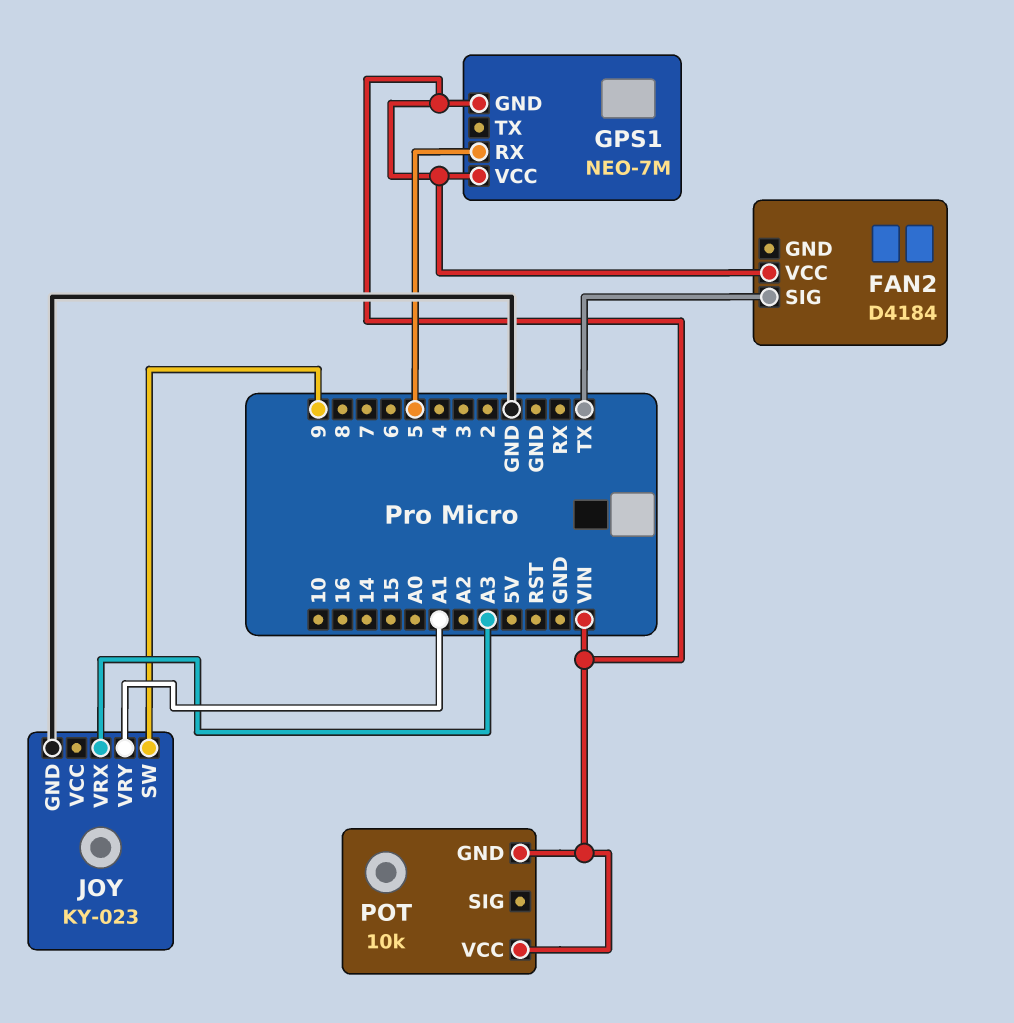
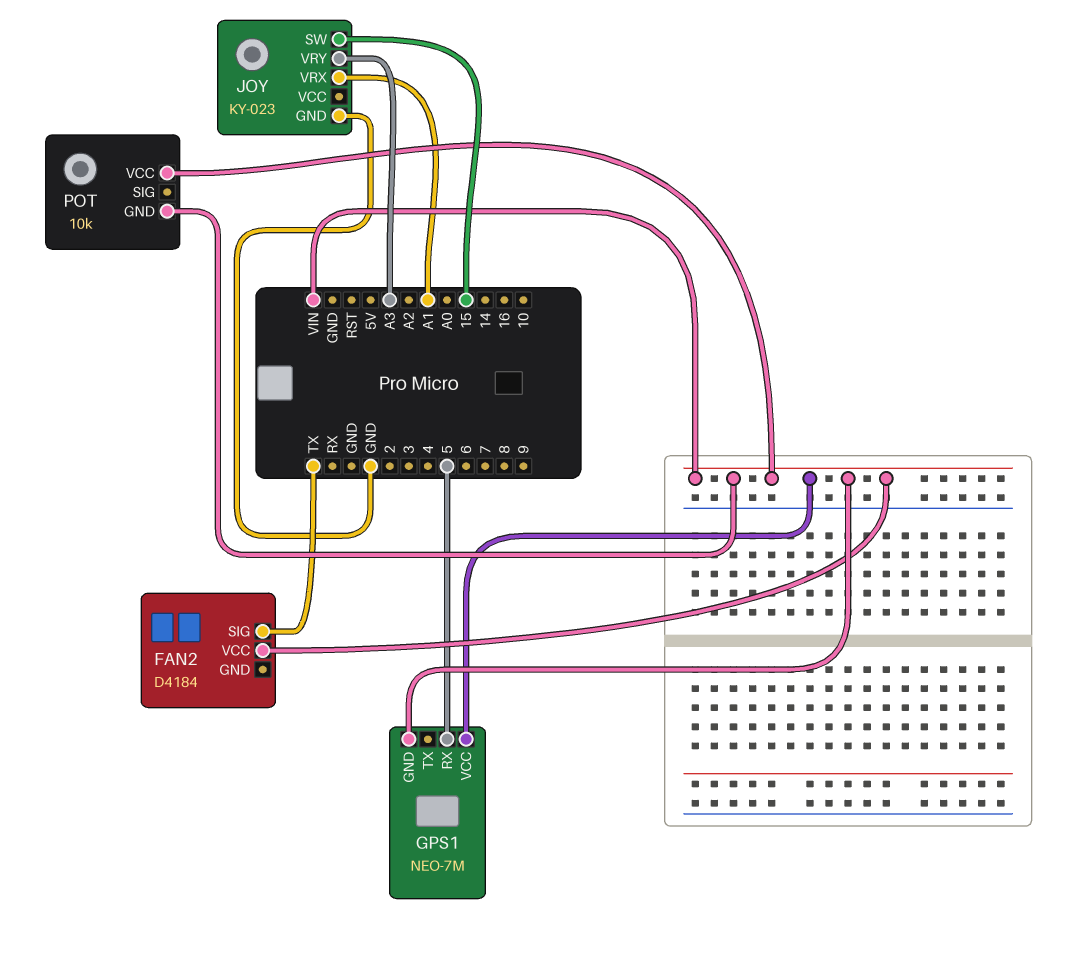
JOY pin SW: 9 -> 15
JOY pin VRX: A3 -> A1
JOY pin VRY: A1 -> A3

